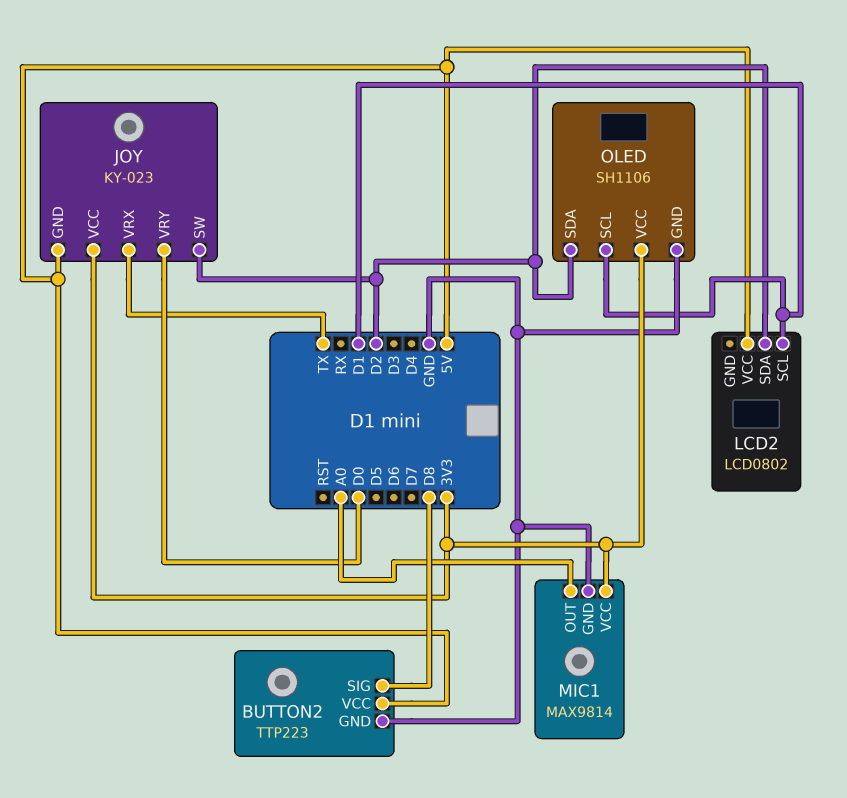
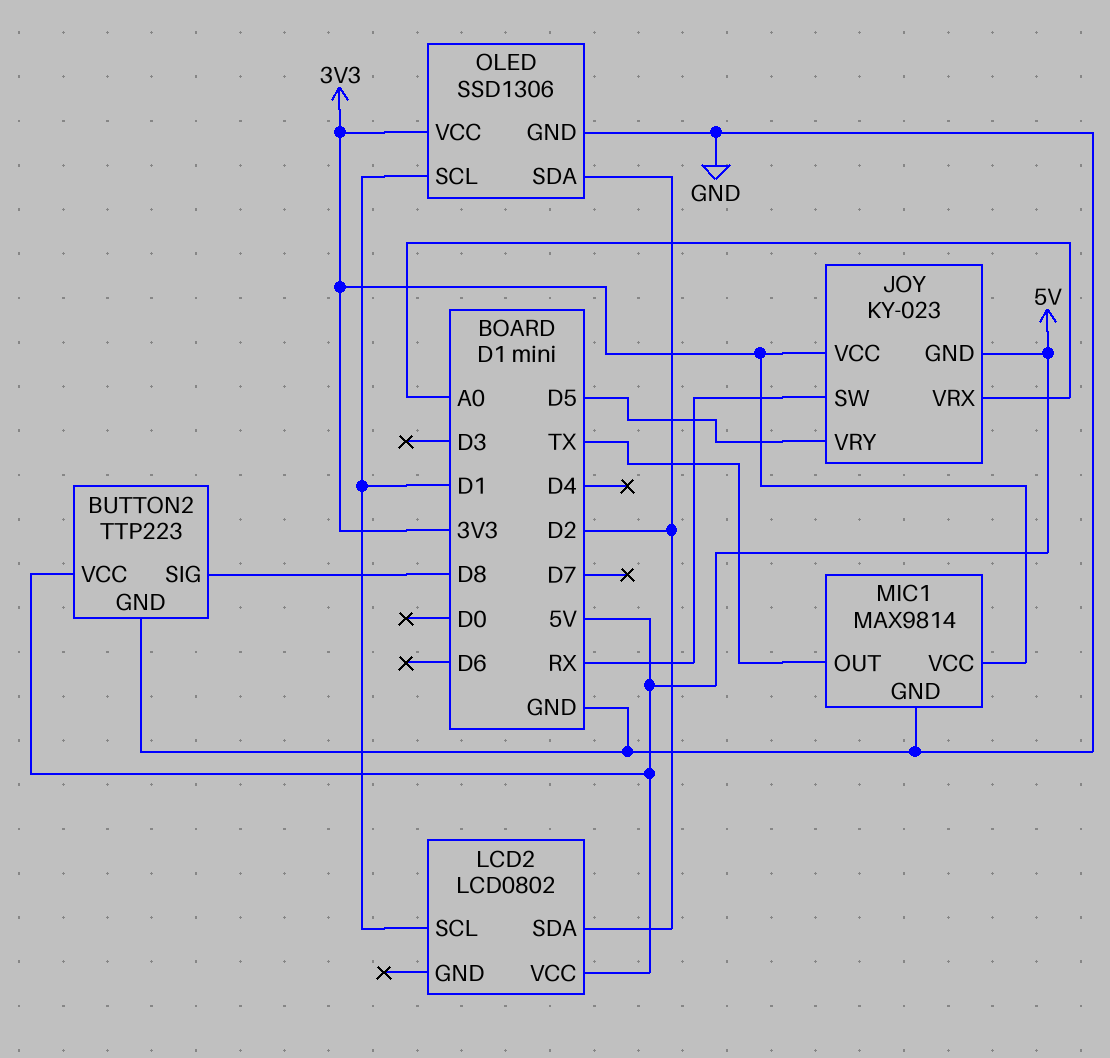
JOY pin SW: D2 -> RX
JOY pin VRX: TX -> A0
JOY pin VRY: D0 -> D5
MIC1 pin OUT: A0 -> TX
OLED: SH1106 -> SSD1306

